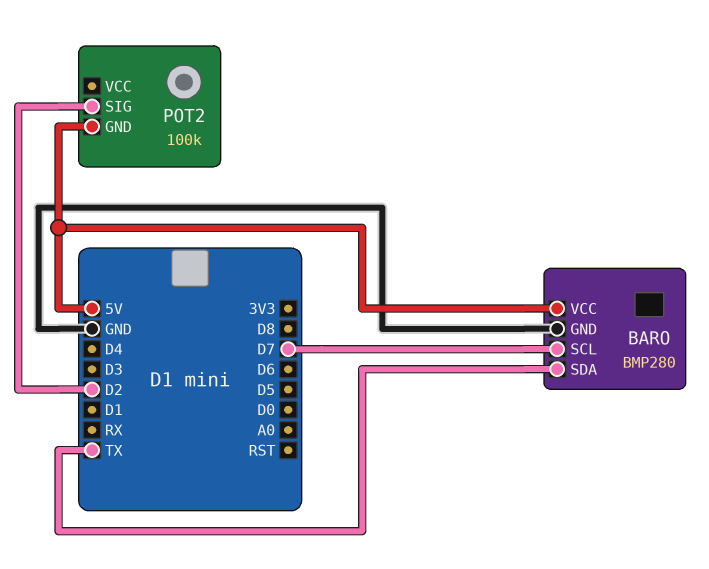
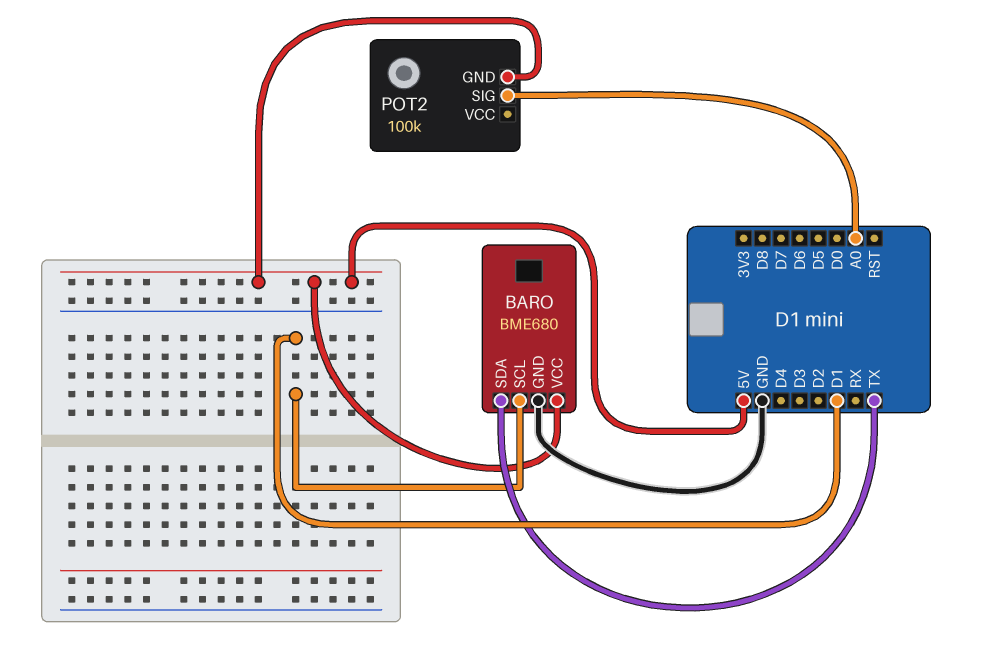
BARO: BMP280 -> BME680
BARO pin SCL: D7 -> D1
POT2 pin SIG: D2 -> A0

